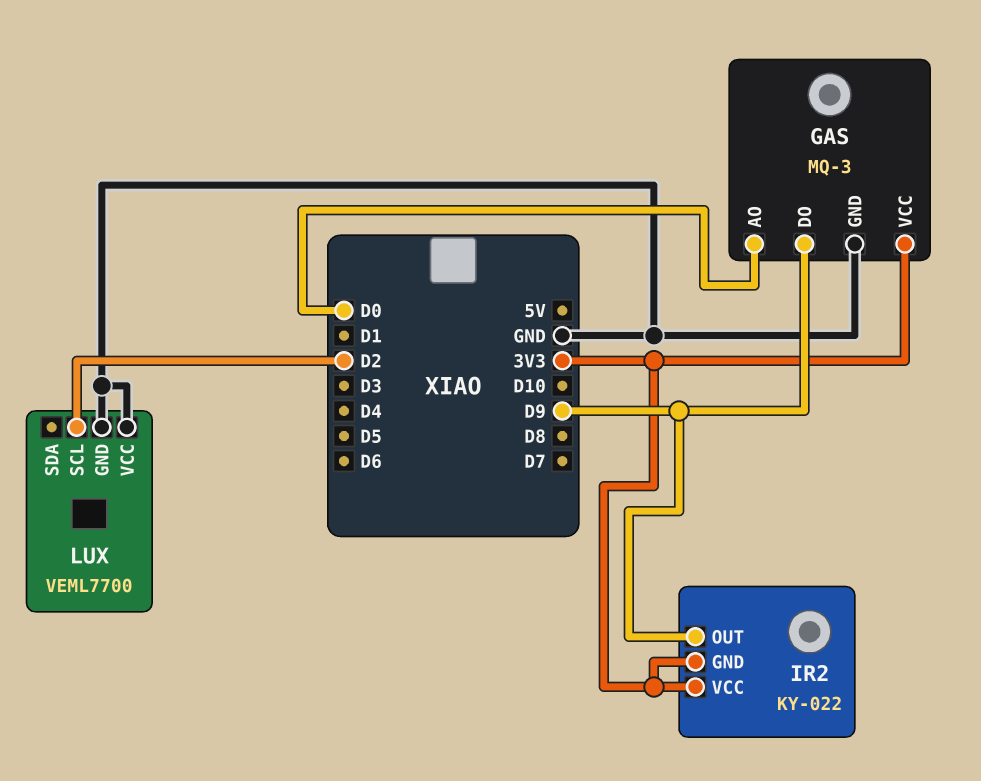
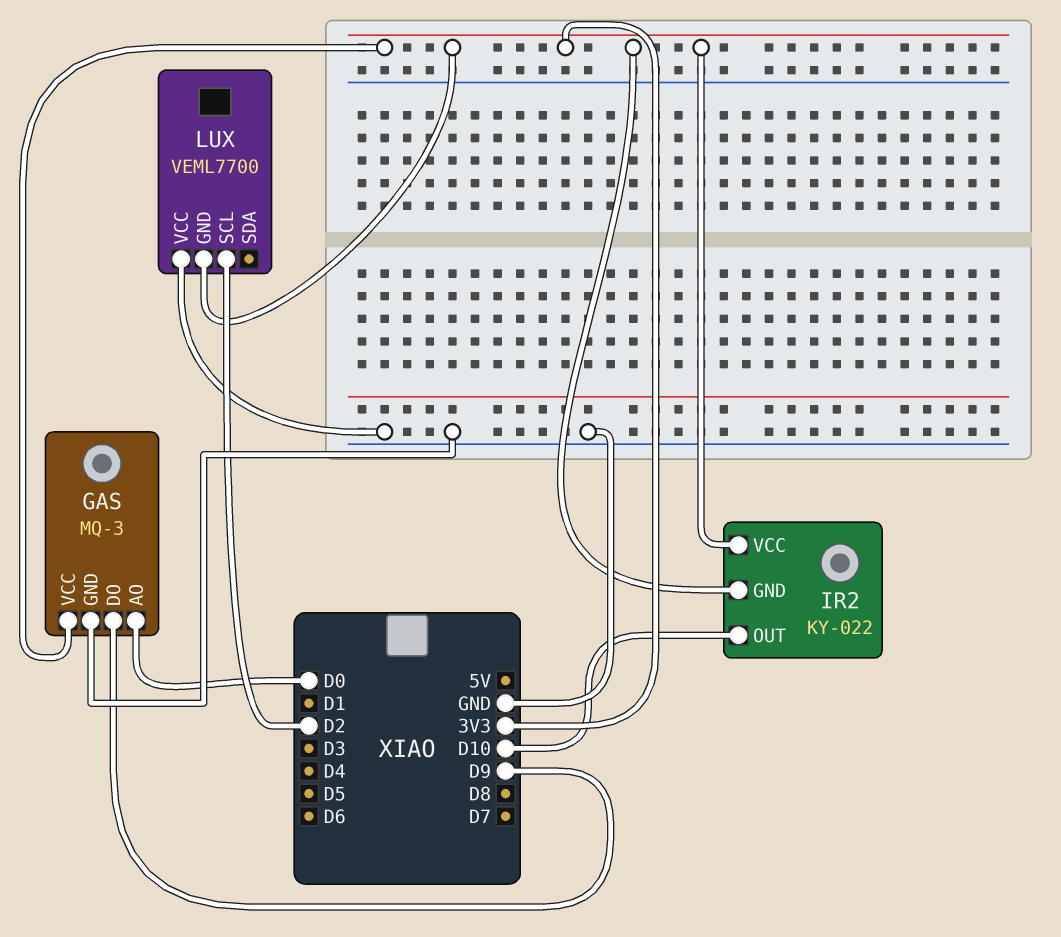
IR2 pin OUT: D9 -> D10
LUX pin GND: GND -> 3V3

